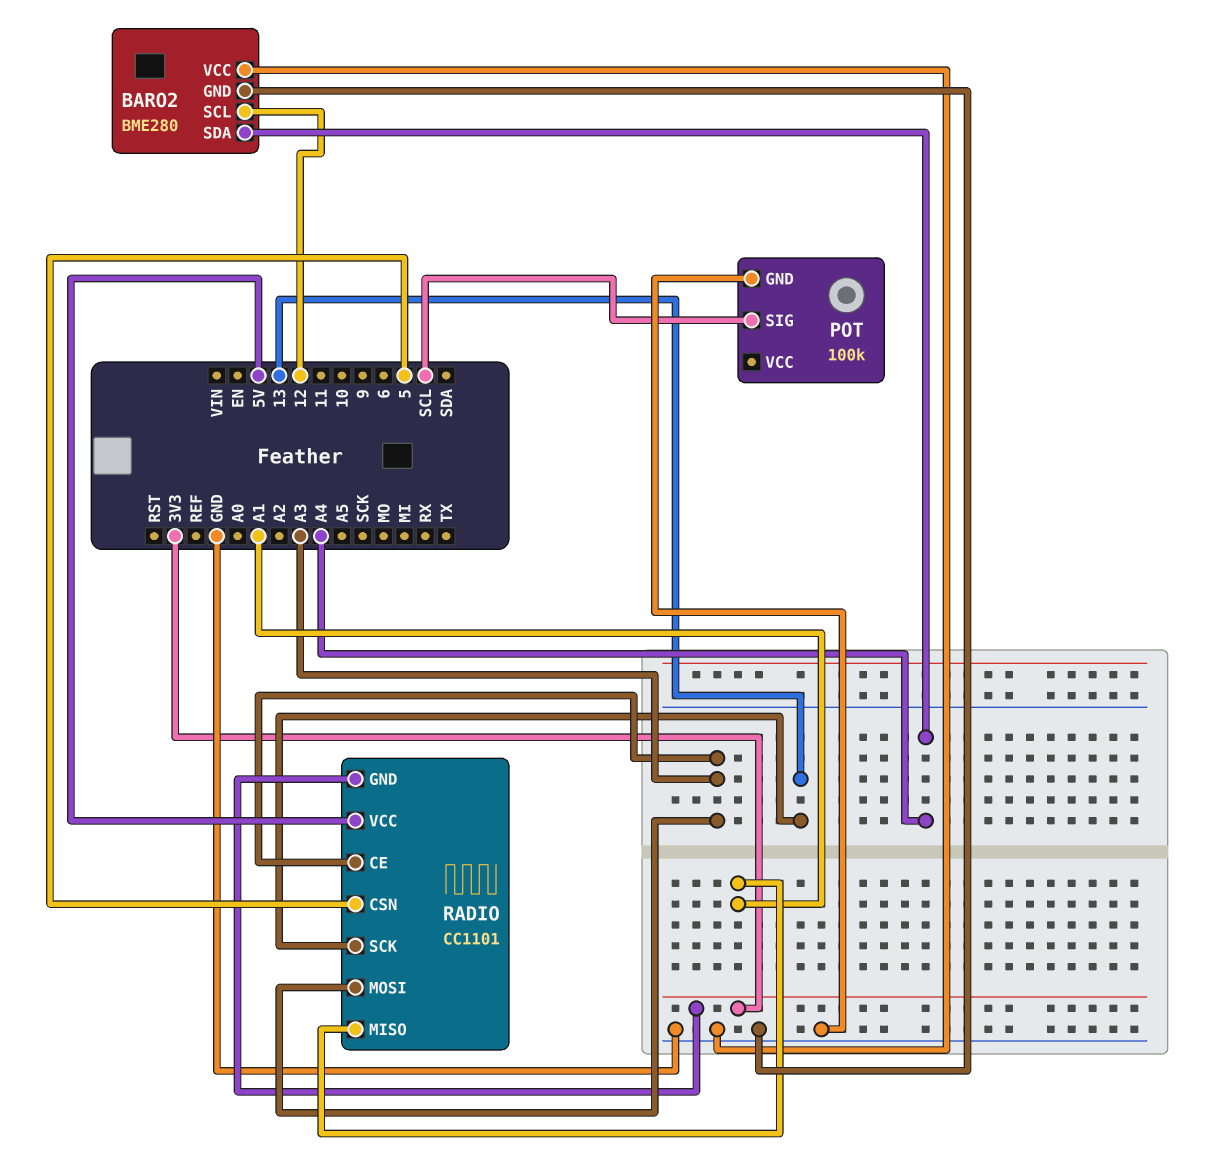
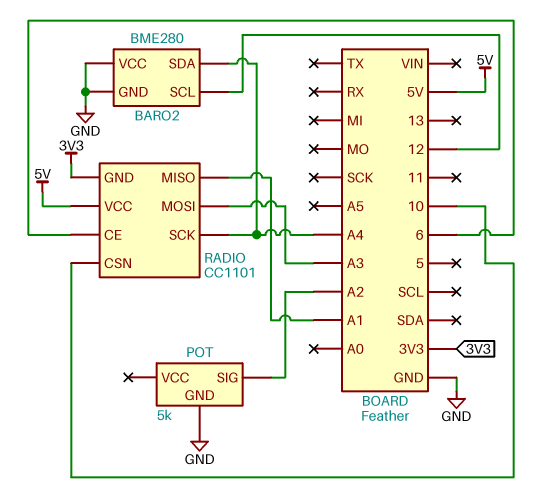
POT: 100k -> 5k
POT pin SIG: SCL -> A2
RADIO pin CE: A3 -> 6
RADIO pin CSN: 5 -> 10
RADIO pin SCK: 13 -> A4

